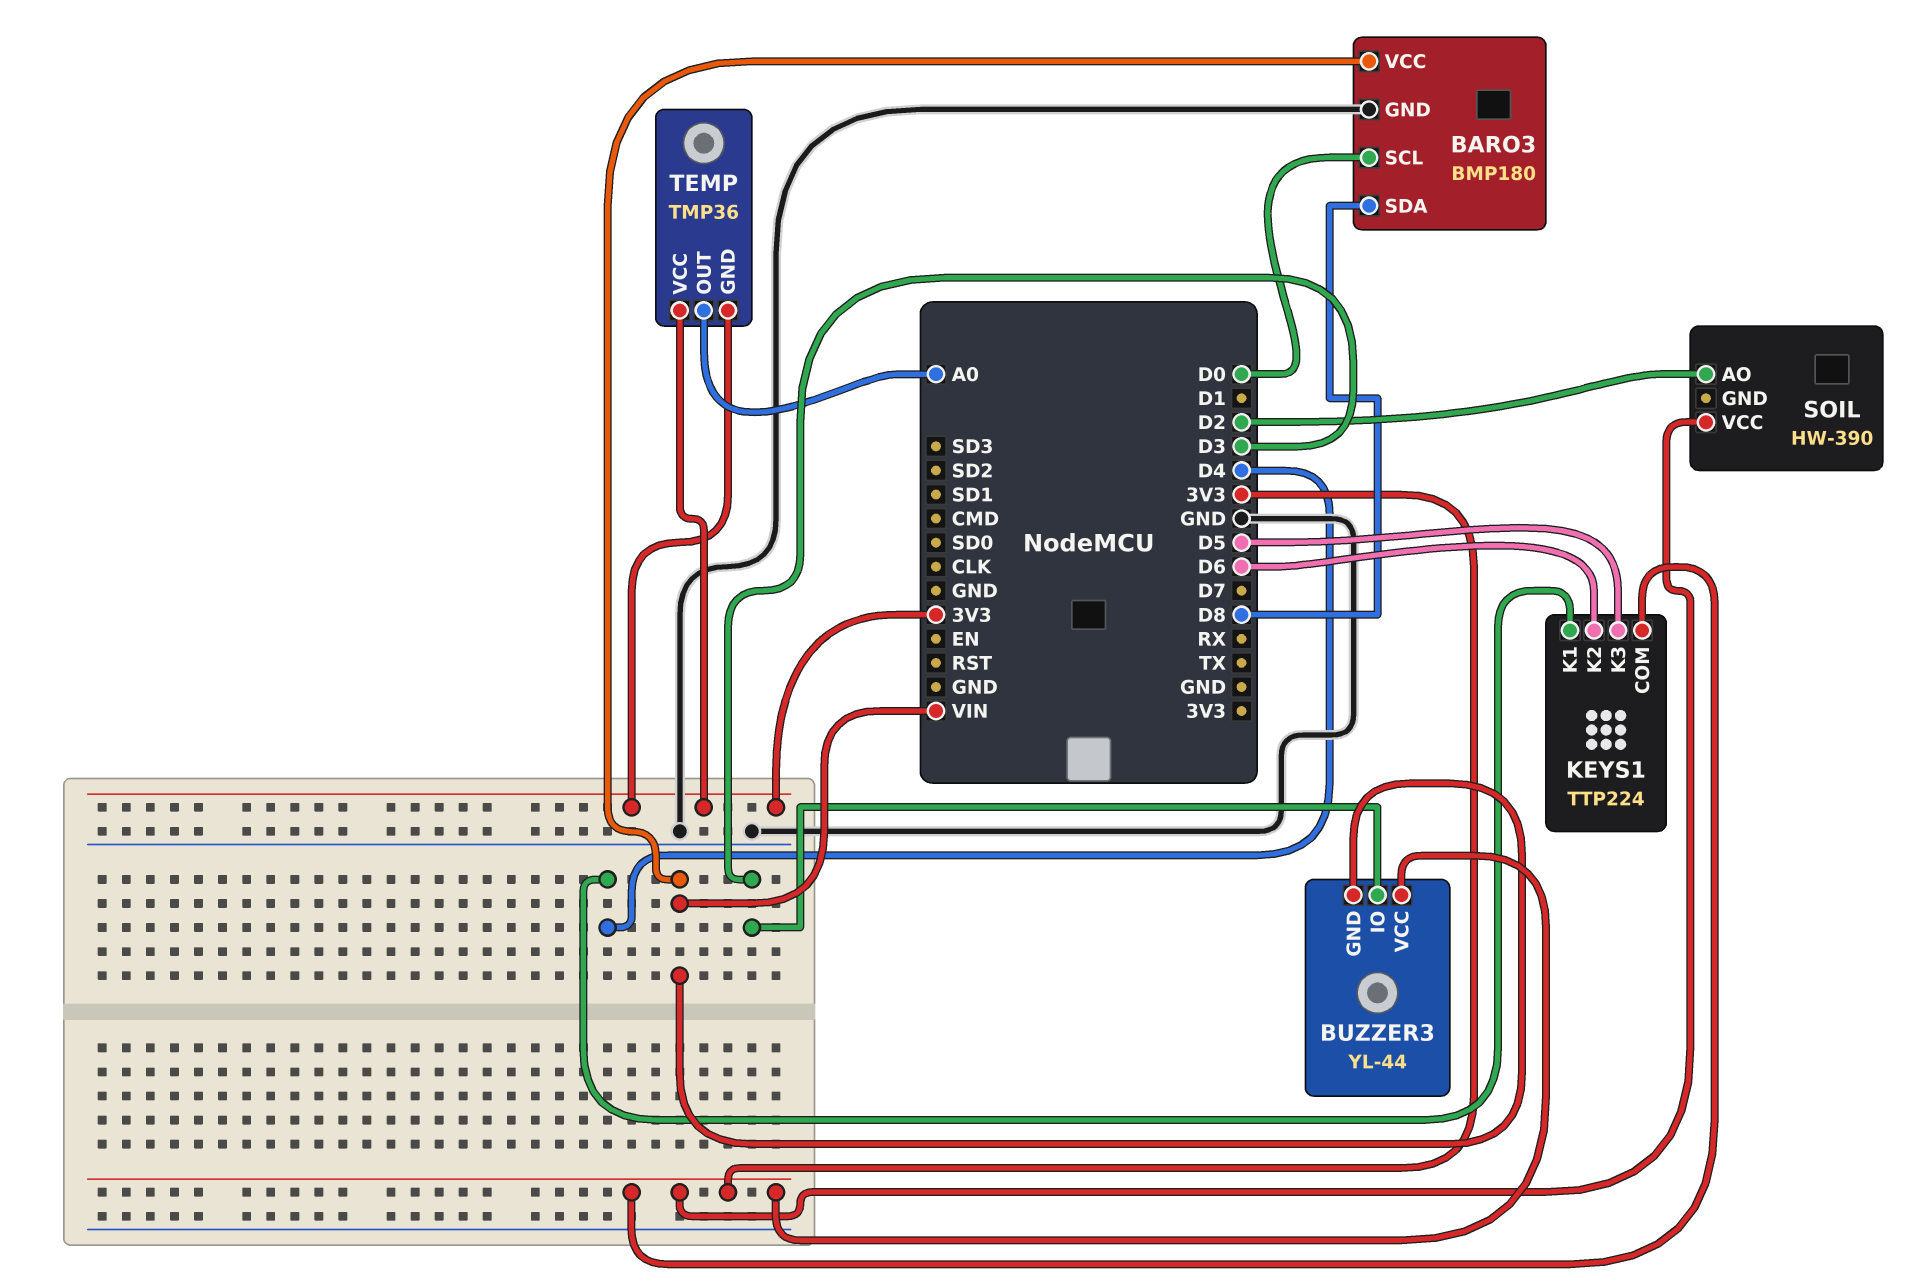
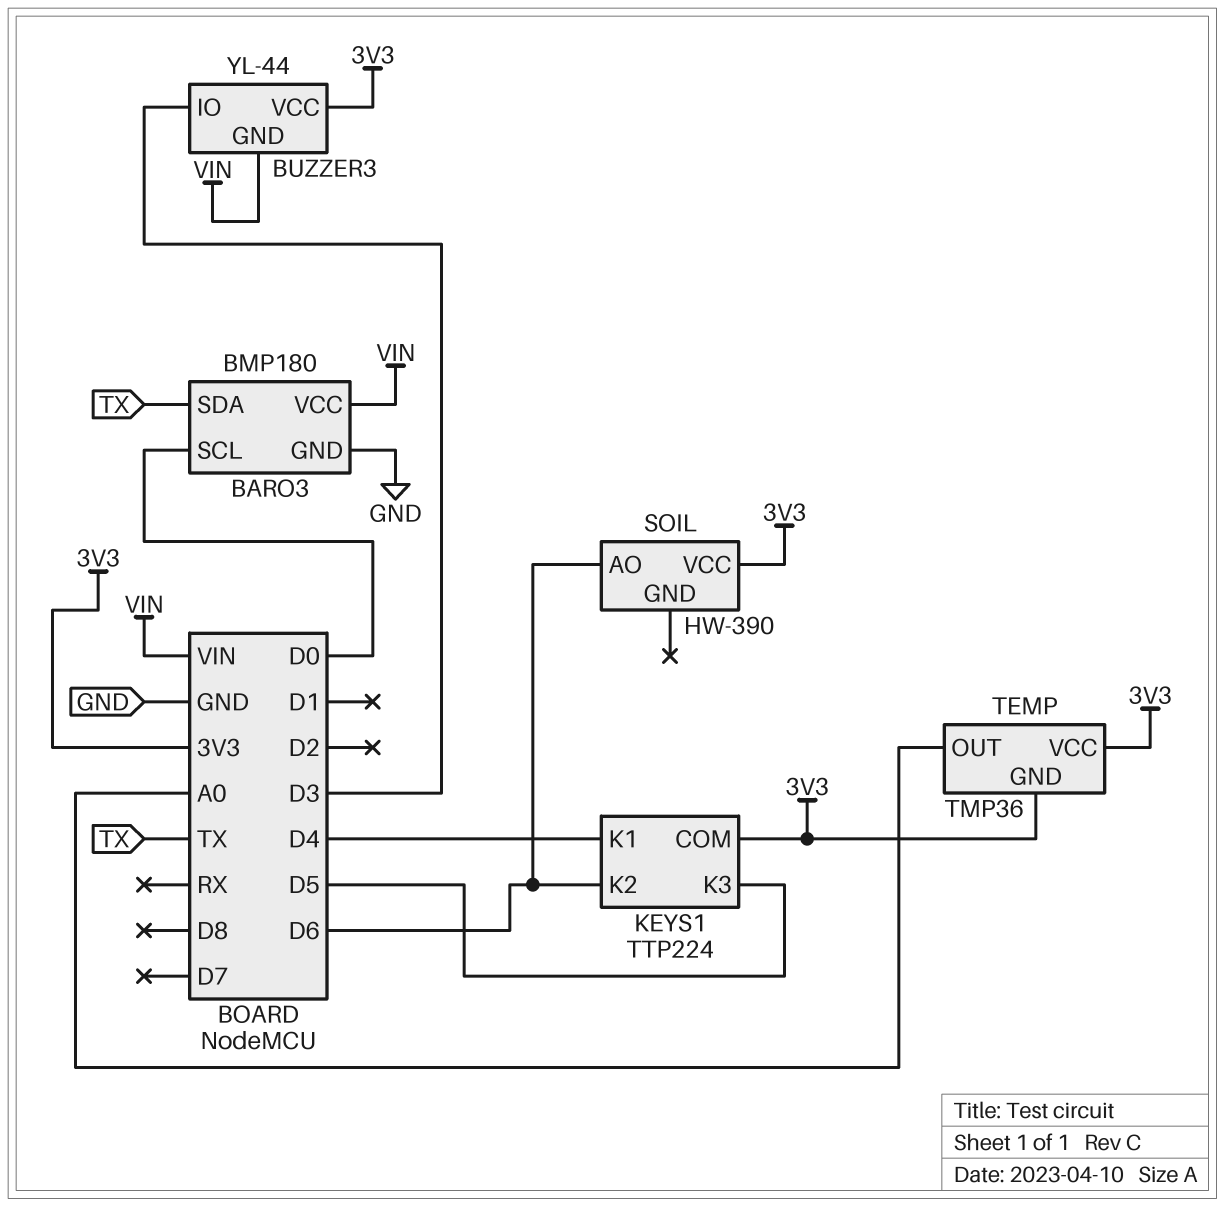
BARO3 pin SDA: D8 -> TX
SOIL pin AO: D2 -> D6

